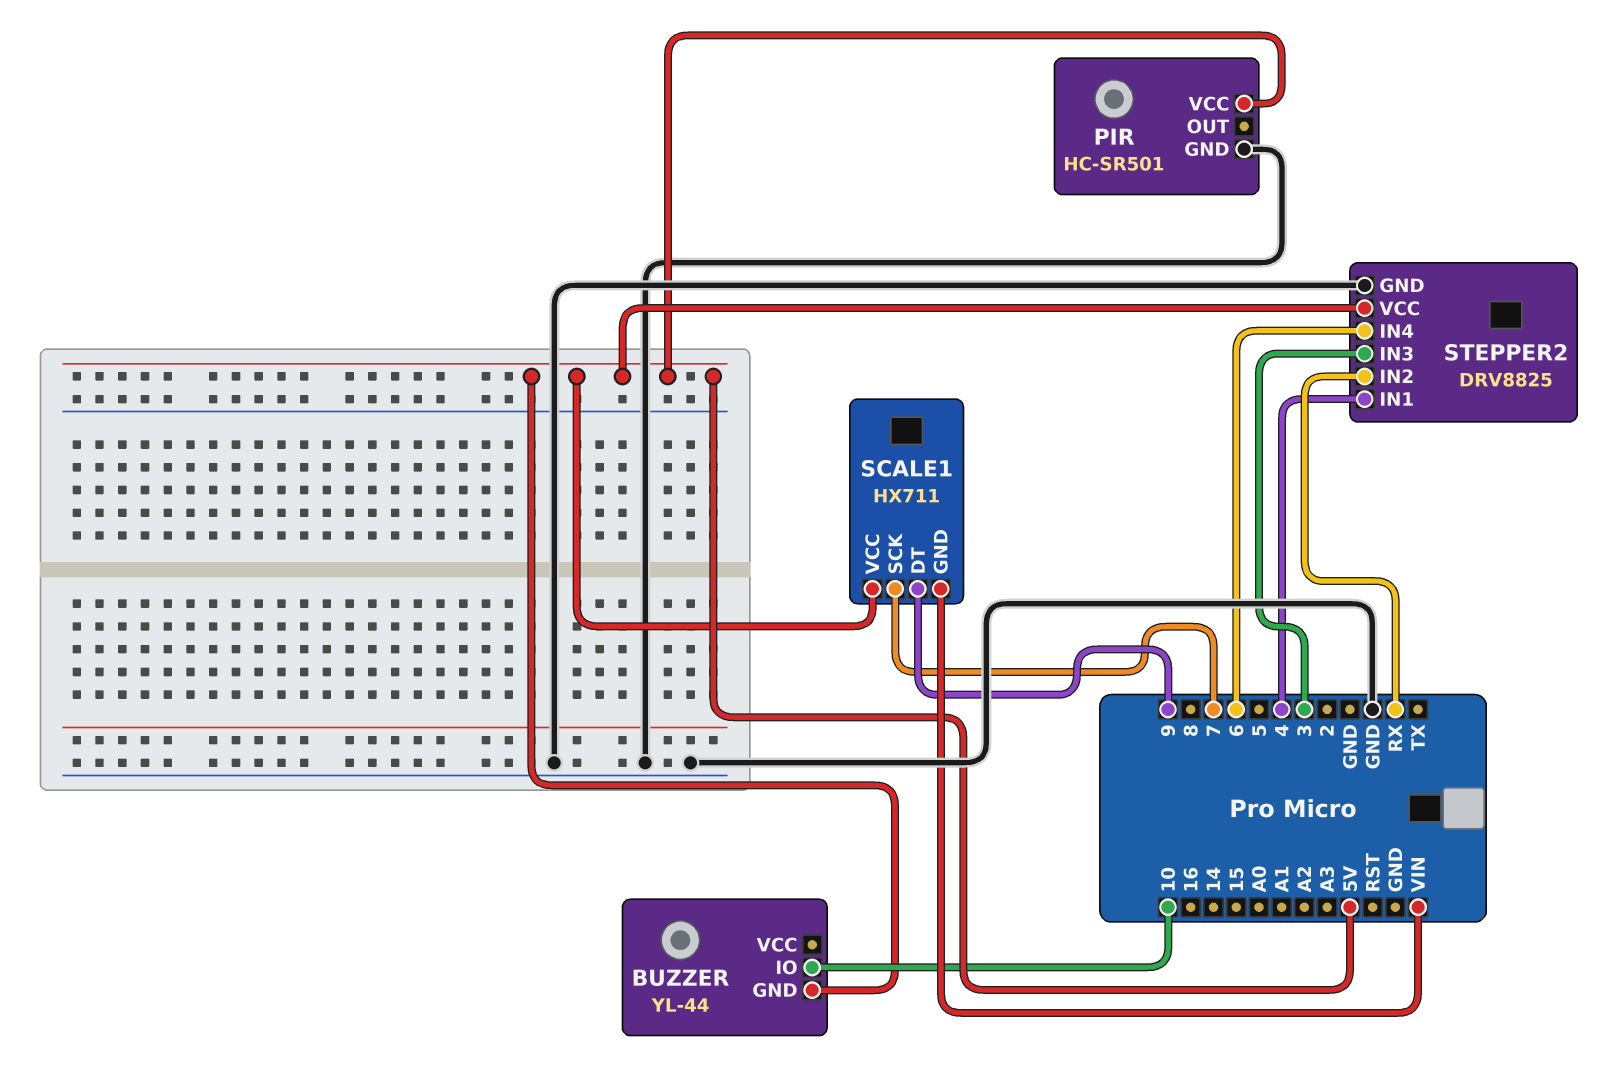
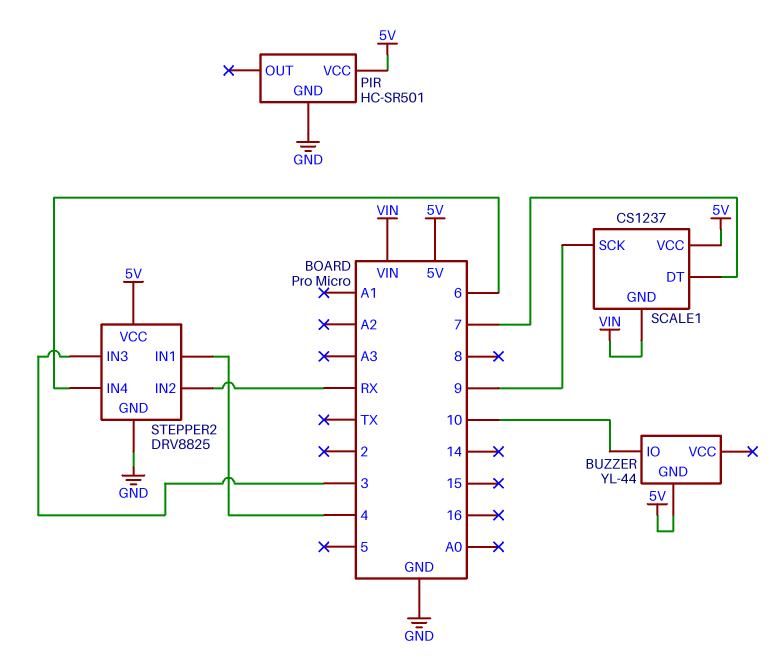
SCALE1: HX711 -> CS1237
SCALE1 pin DT: 9 -> 7
SCALE1 pin SCK: 7 -> 9

